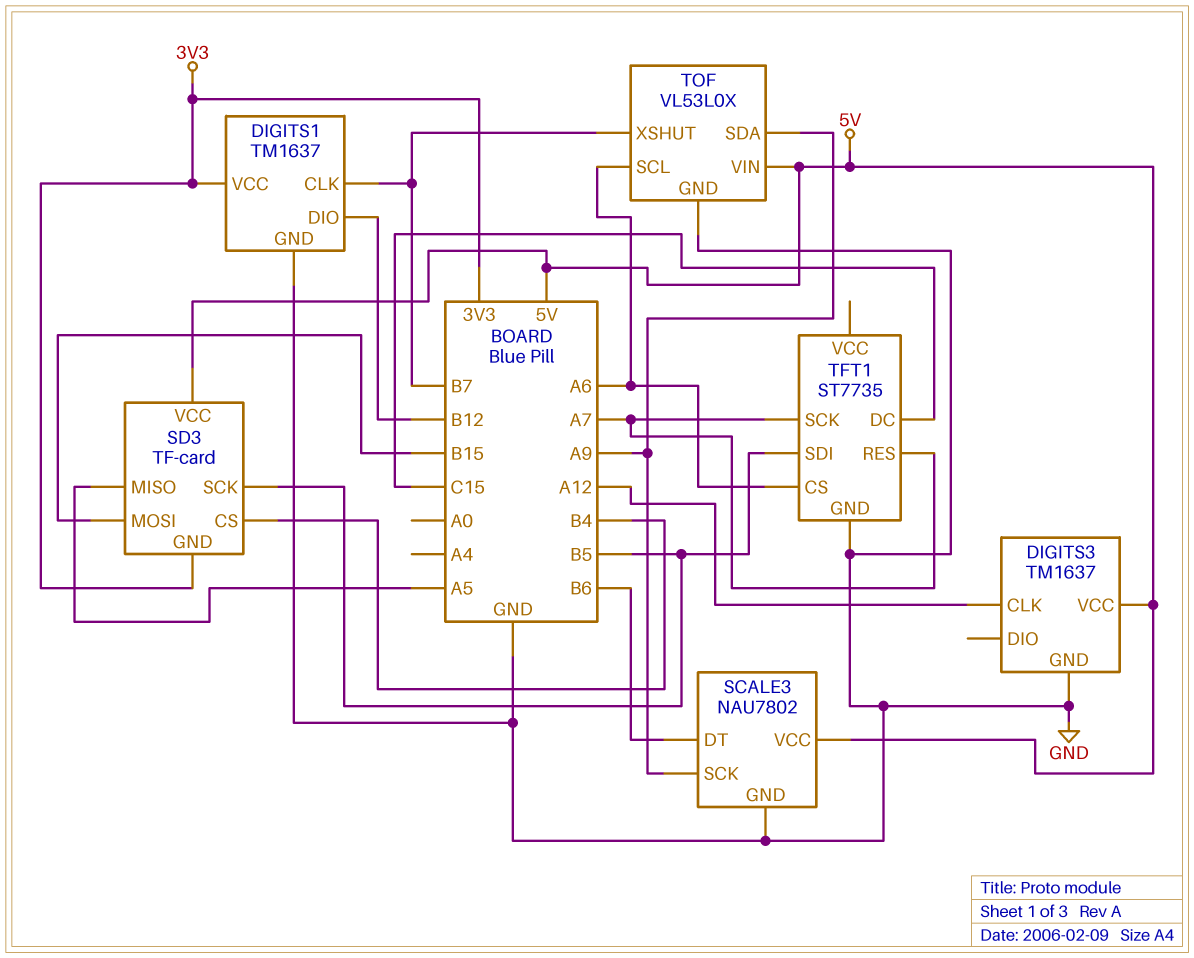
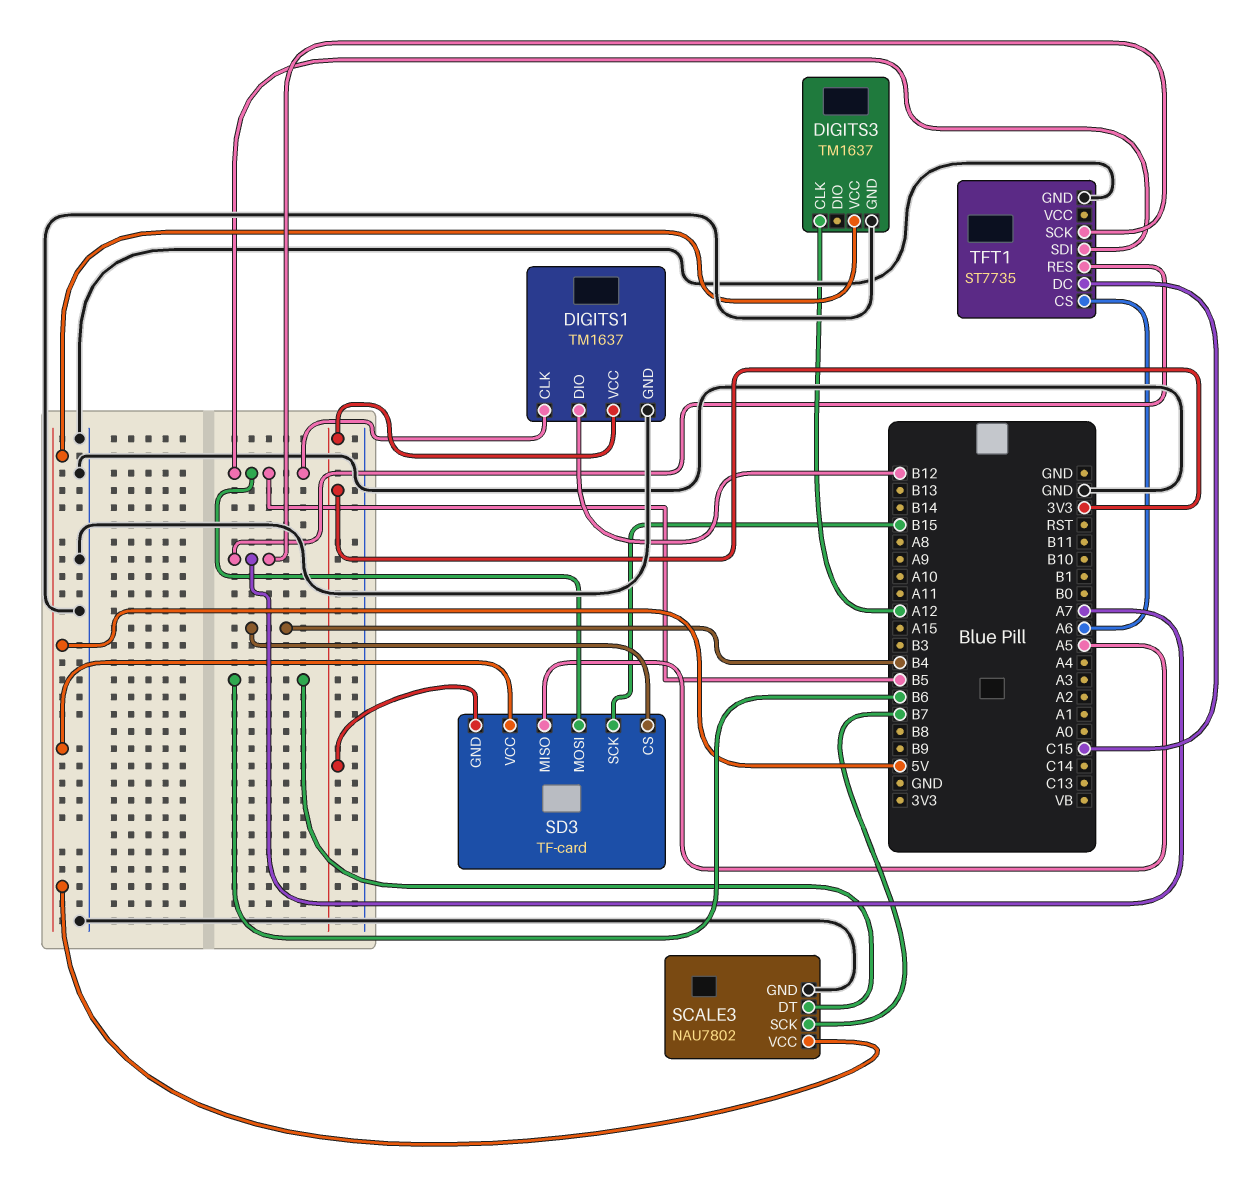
DIGITS1 pin CLK: B7 -> B5
SCALE3 pin SCK: A9 -> B7
SD3 pin MOSI: B15 -> B5
SD3 pin SCK: B5 -> B15
TOF: VL53L0X -> none
TOF pin GND: GND -> none
TOF pin SCL: A6 -> none
TOF pin SDA: A9 -> none
TOF pin VIN: 5V -> none
TOF pin XSHUT: B7 -> none

